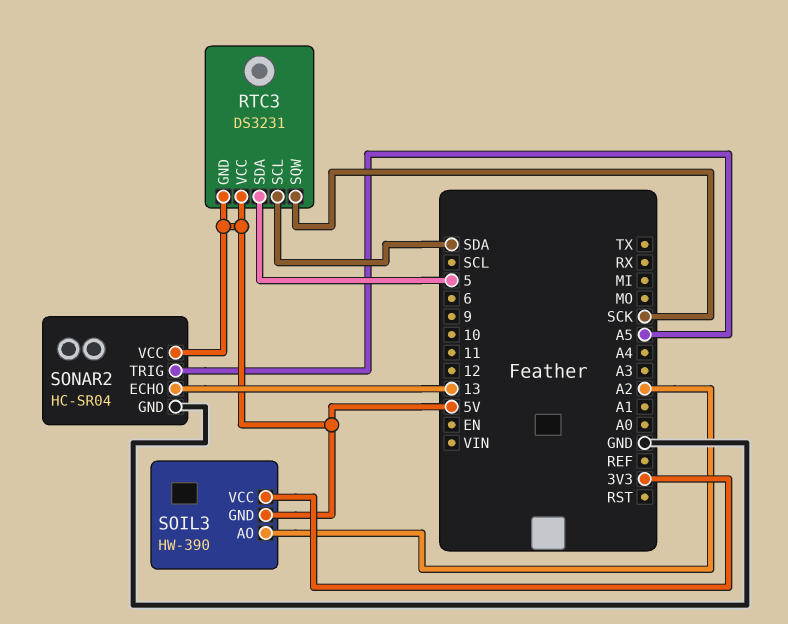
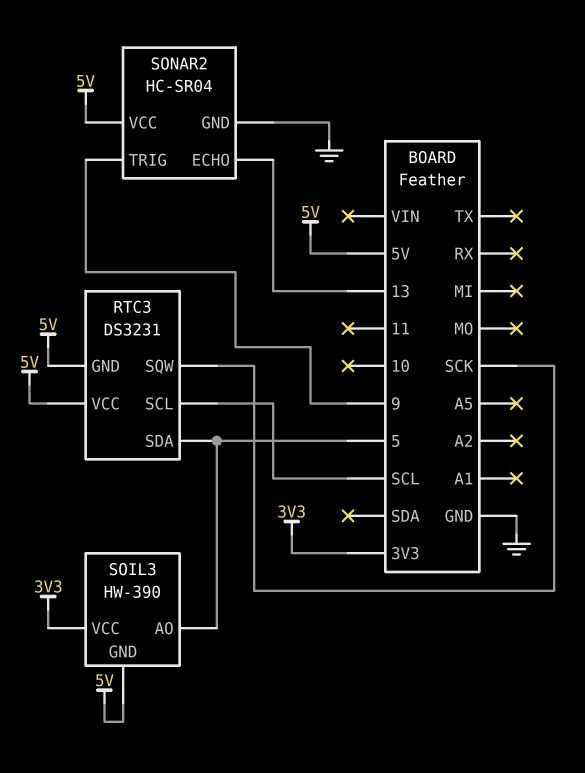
RTC3 pin SCL: SDA -> SCL
SOIL3 pin AO: A2 -> 5
SONAR2 pin TRIG: A5 -> 9

